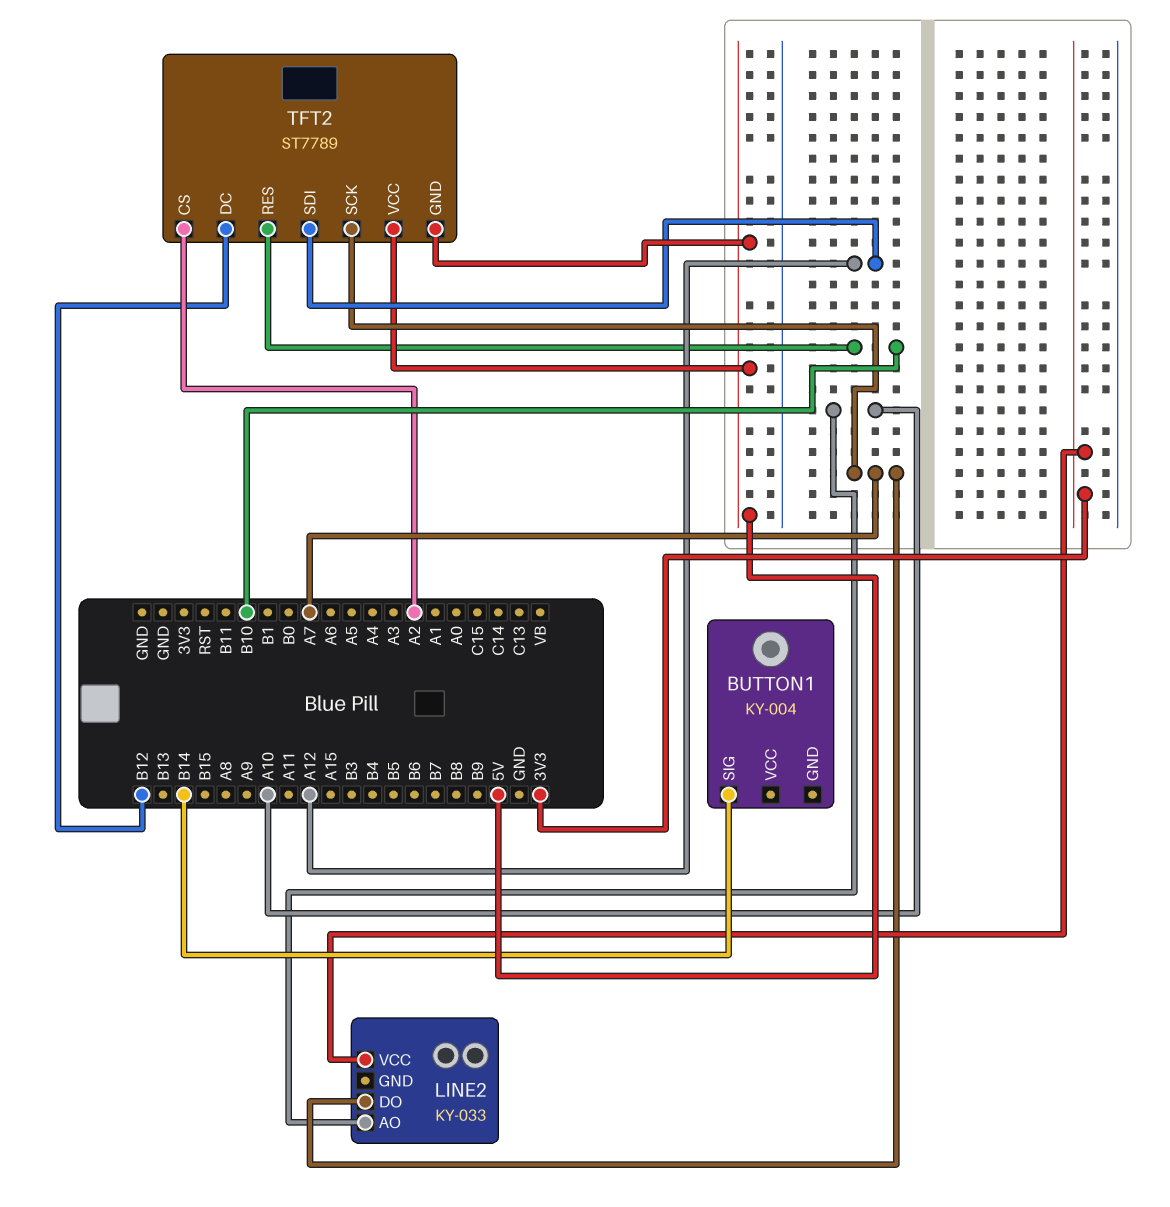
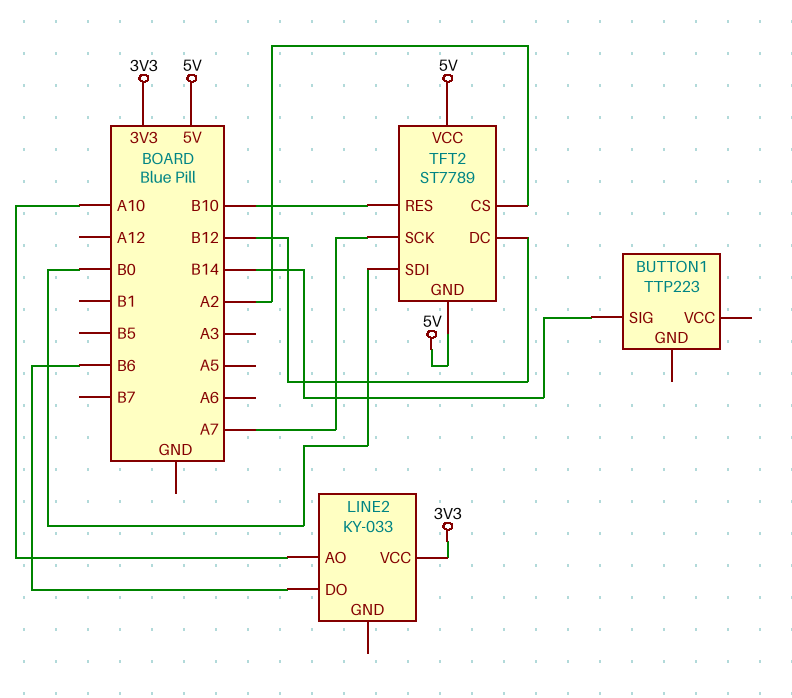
BUTTON1: KY-004 -> TTP223
LINE2 pin DO: A7 -> B6
TFT2 pin SDI: A12 -> B0

